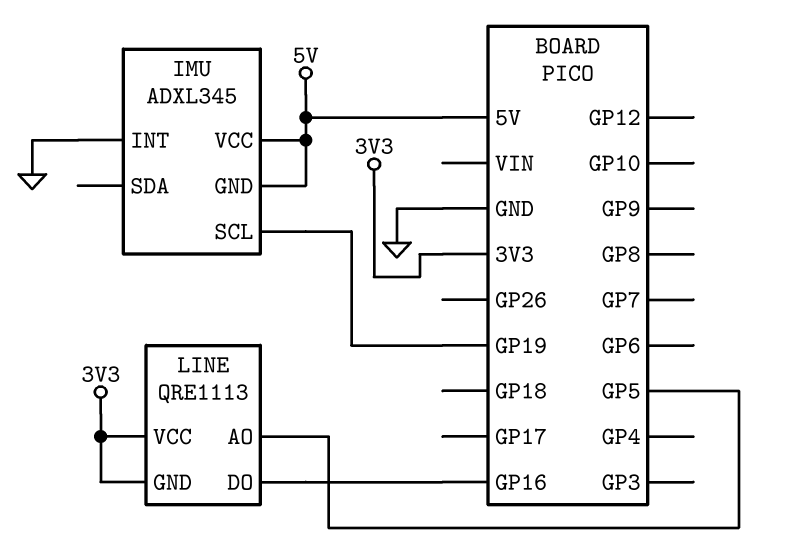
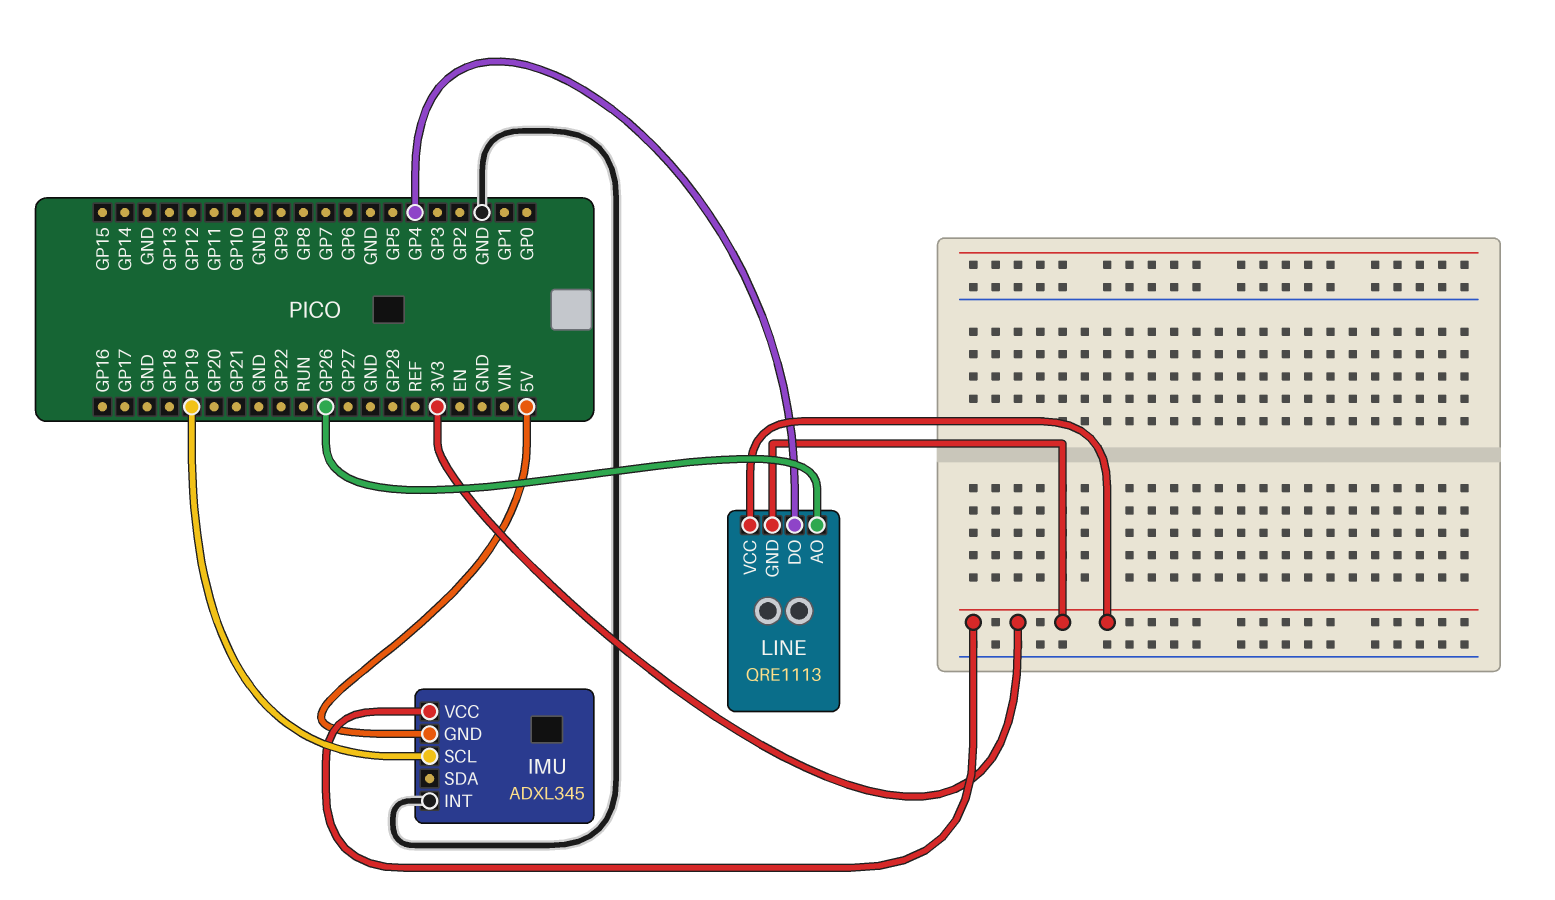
IMU pin VCC: 5V -> 3V3
LINE pin AO: GP5 -> GP26
LINE pin DO: GP16 -> GP4

